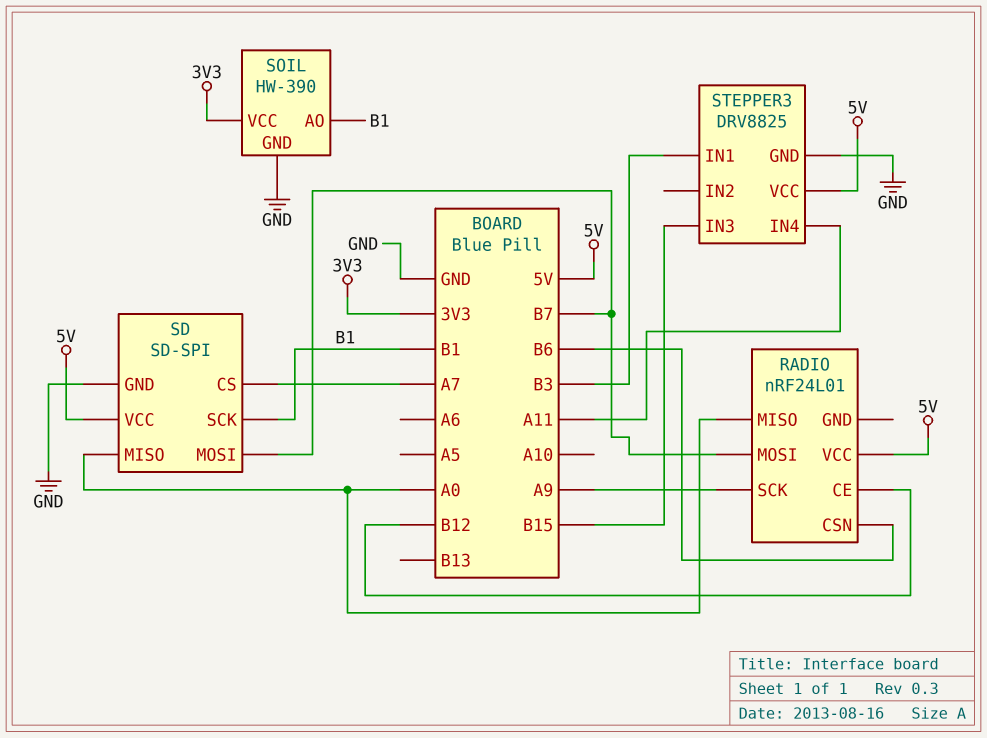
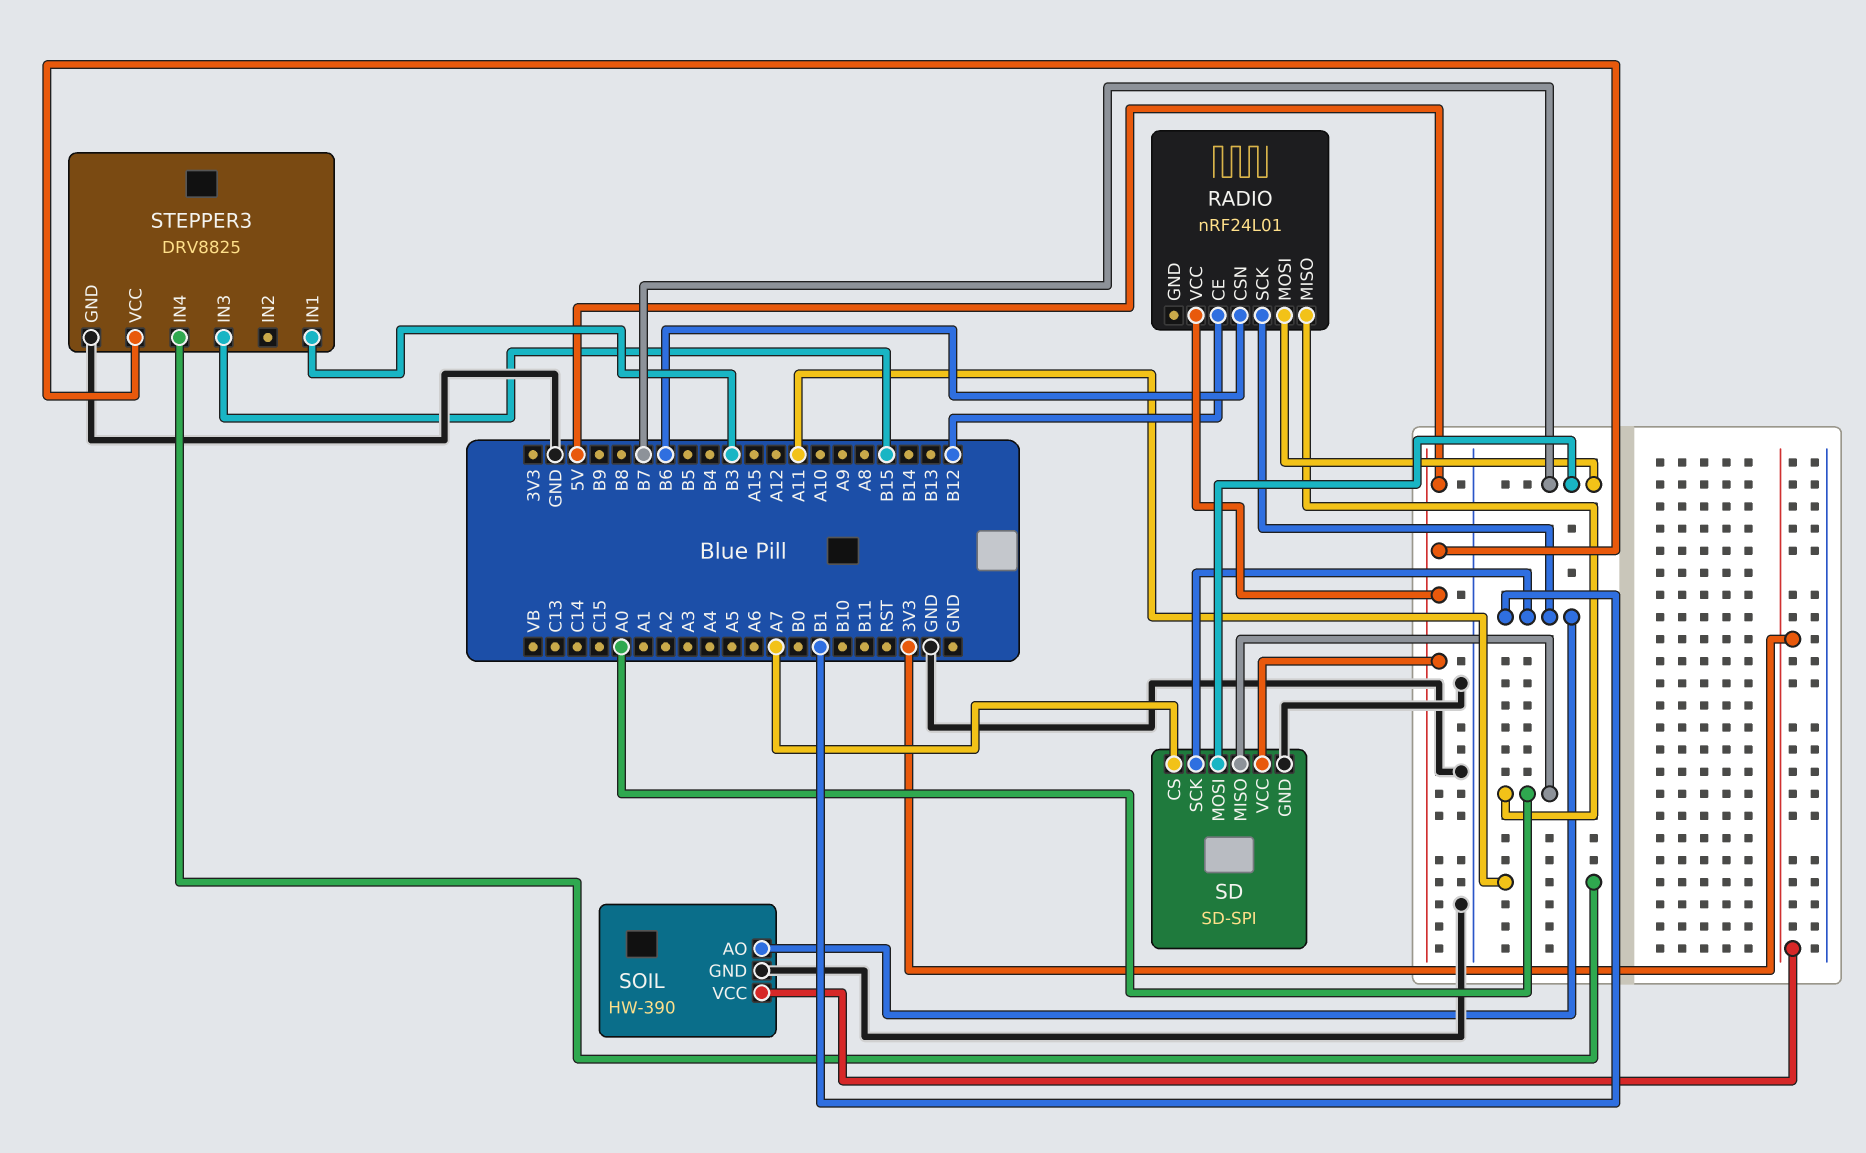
RADIO pin SCK: A9 -> B1

